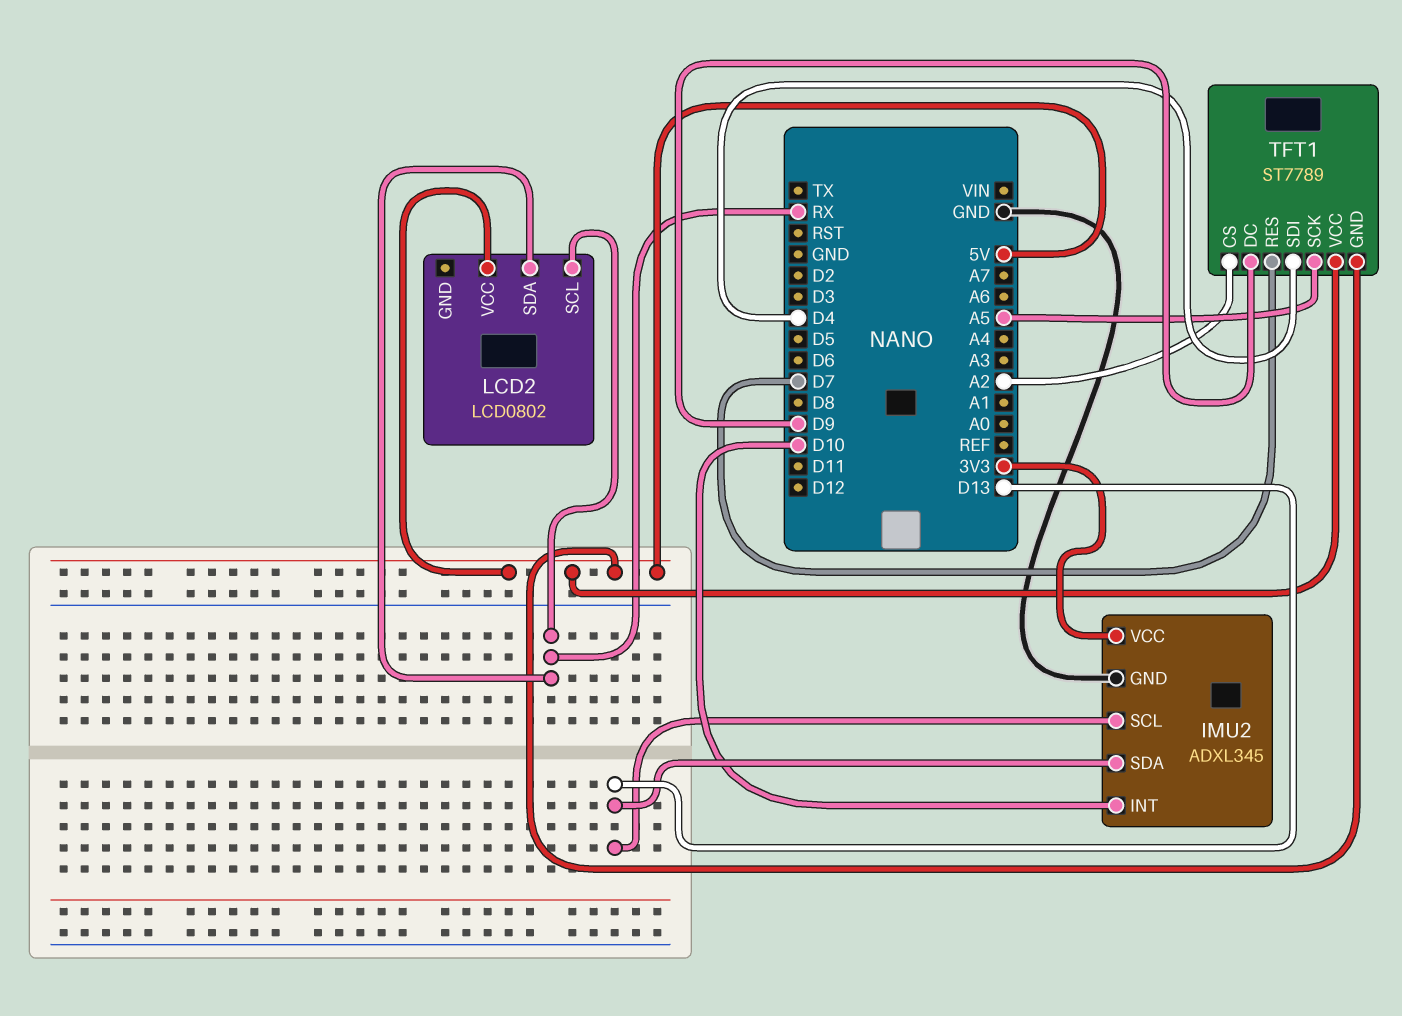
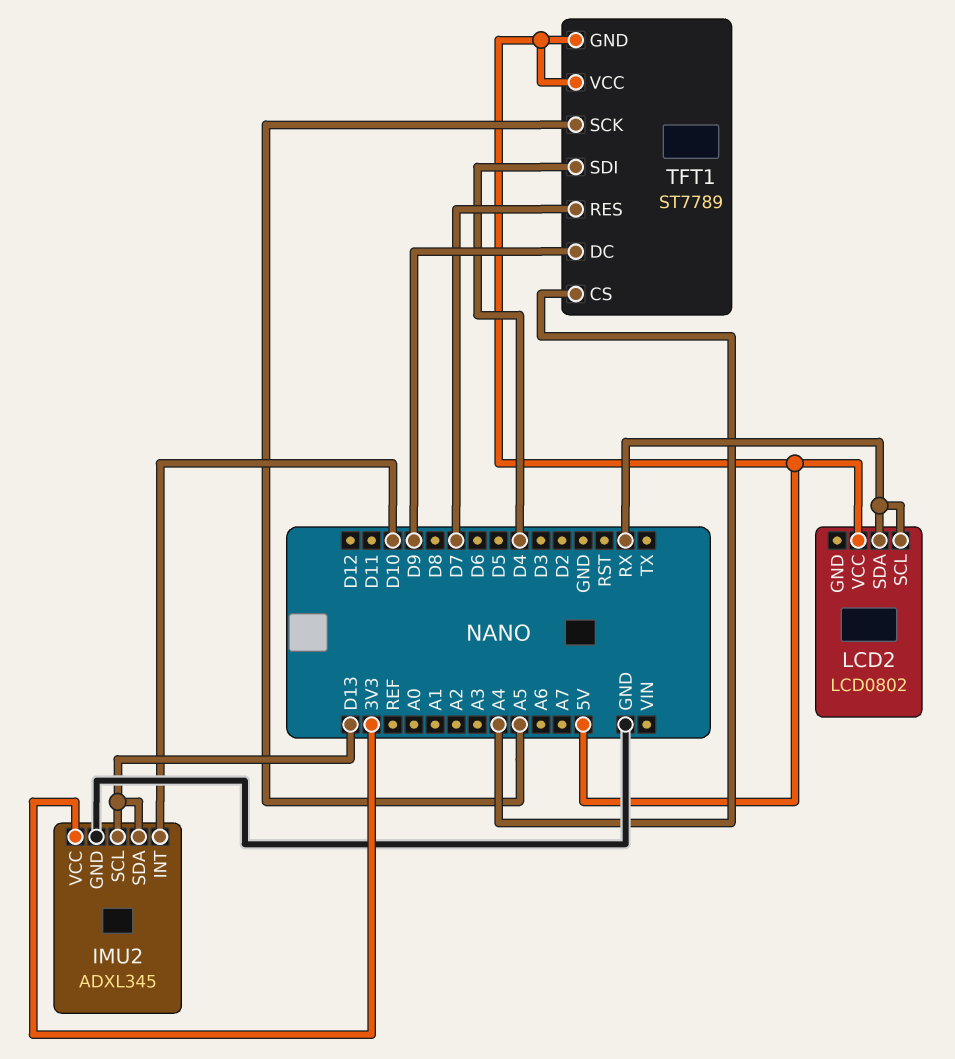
TFT1 pin CS: A2 -> A4

